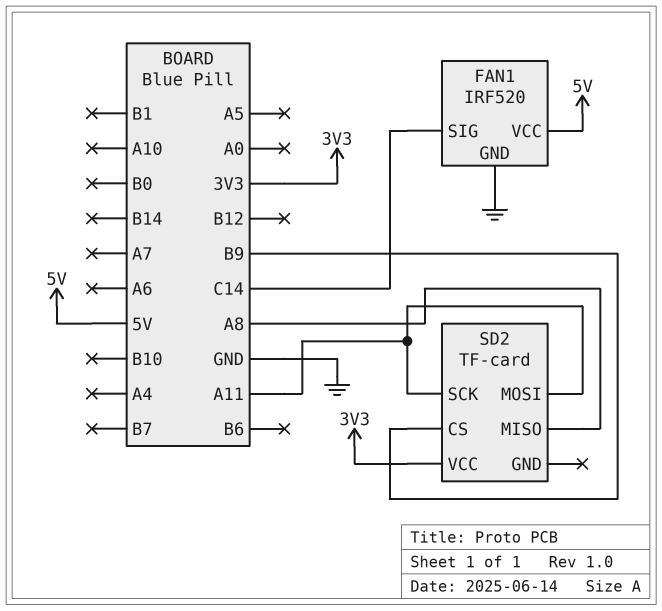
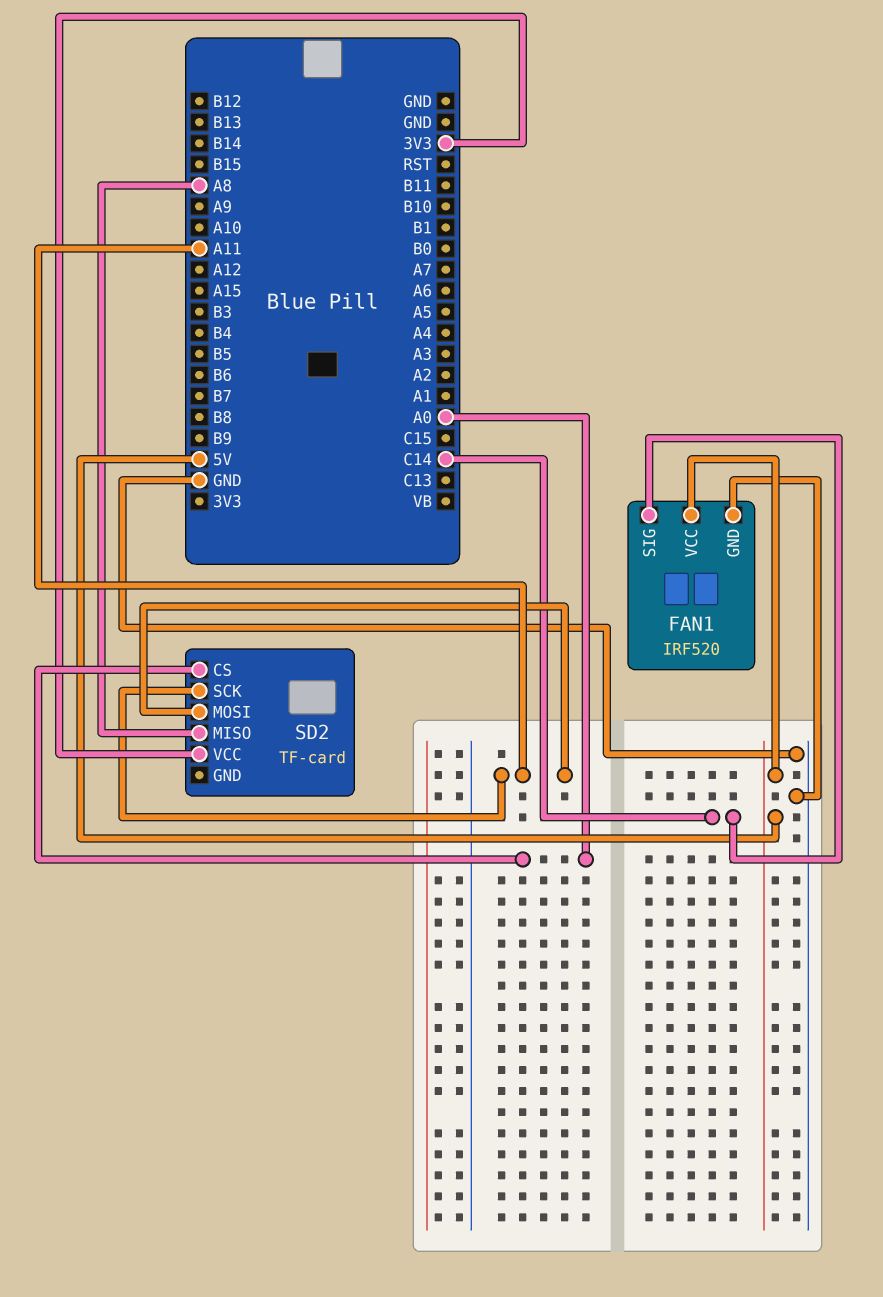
SD2 pin CS: B9 -> A0

